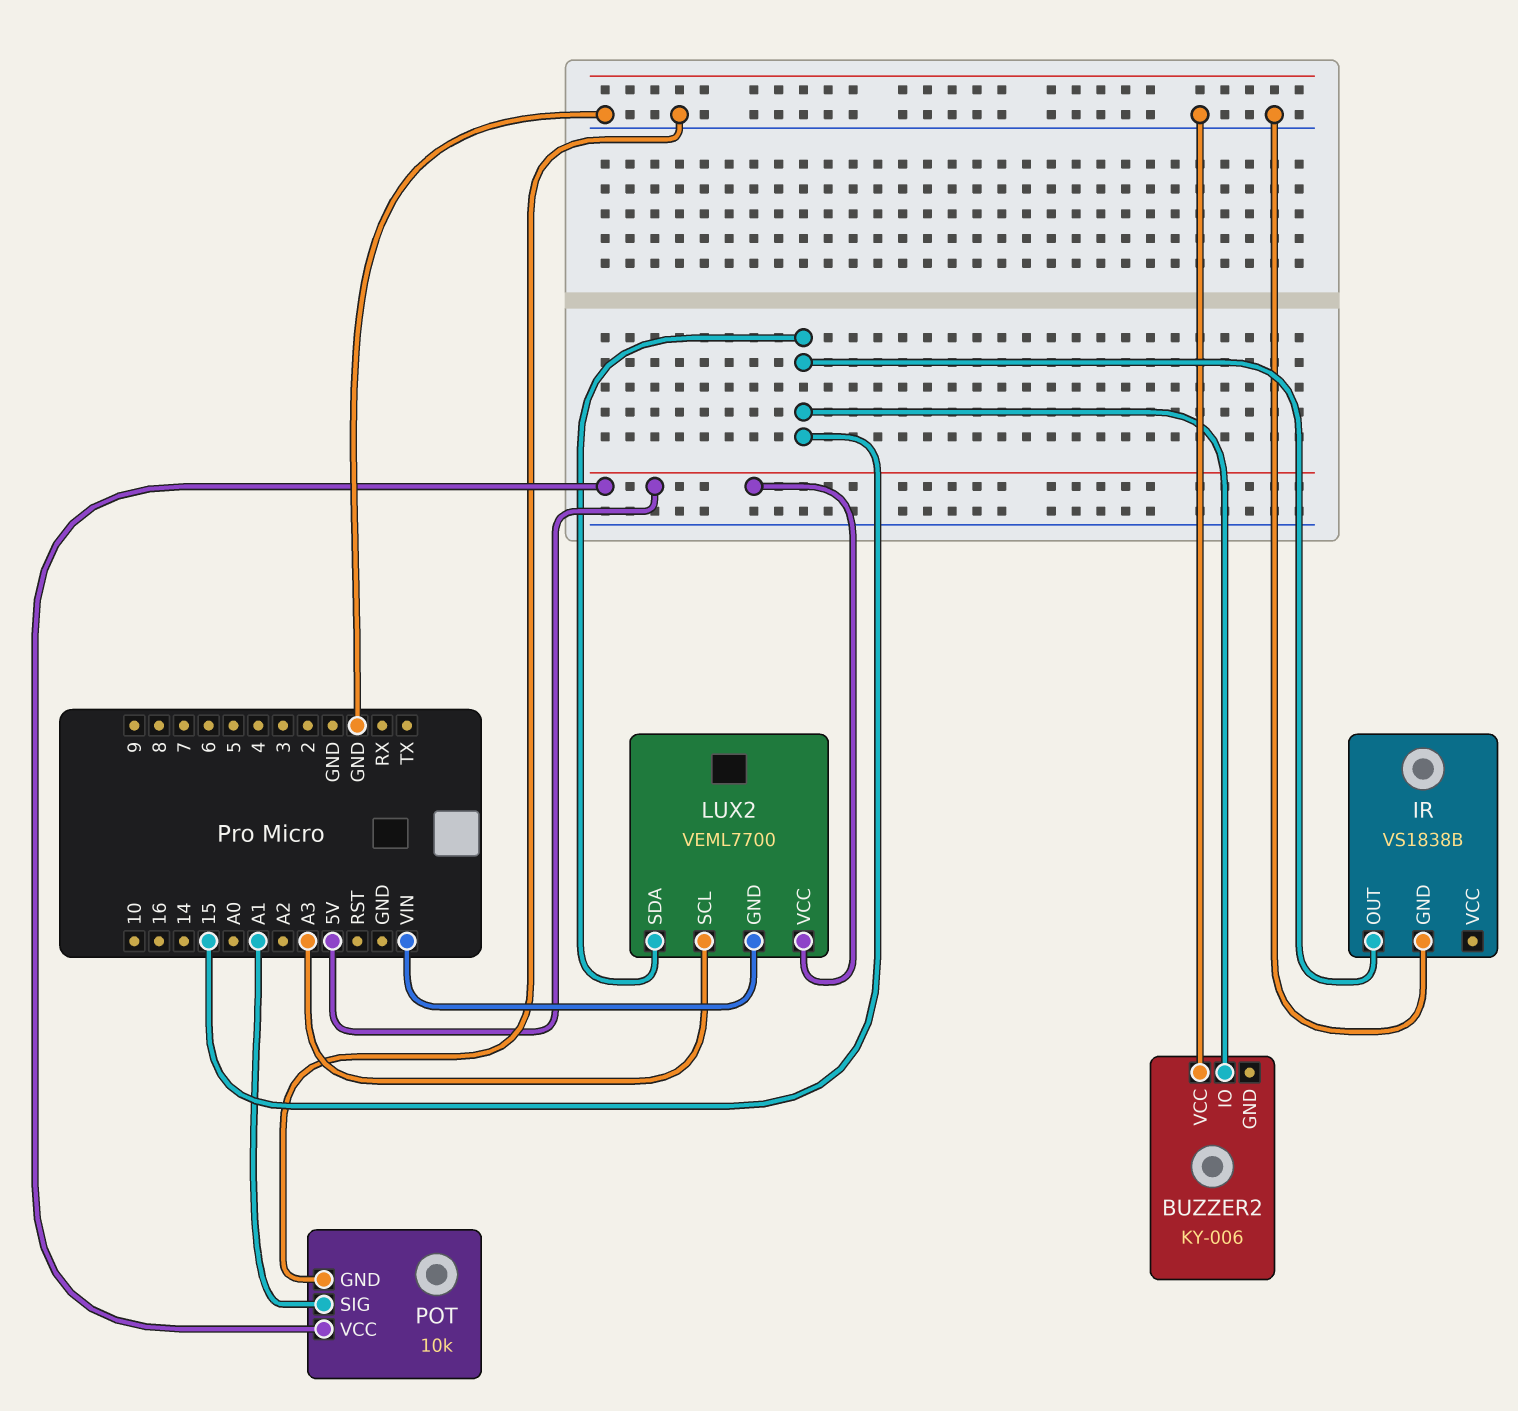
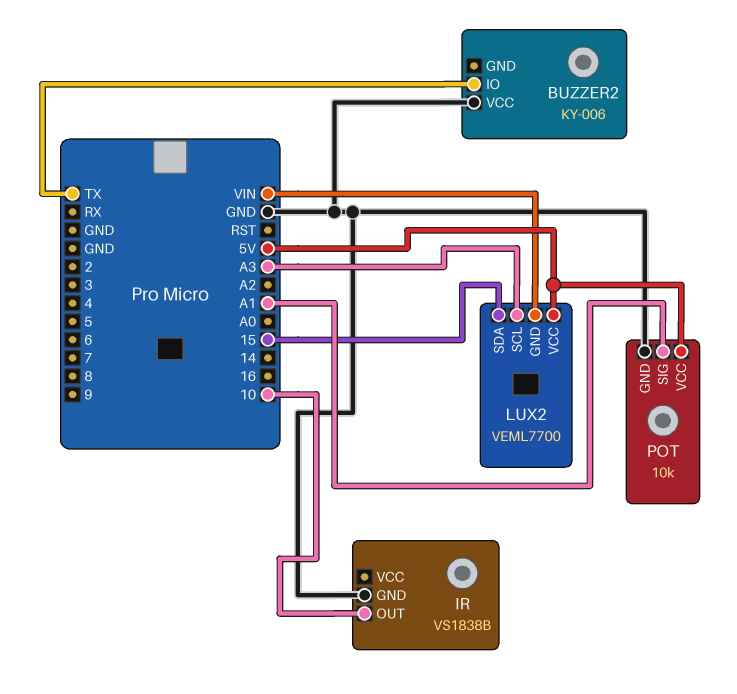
BUZZER2 pin IO: 15 -> TX
IR pin OUT: 15 -> 10

